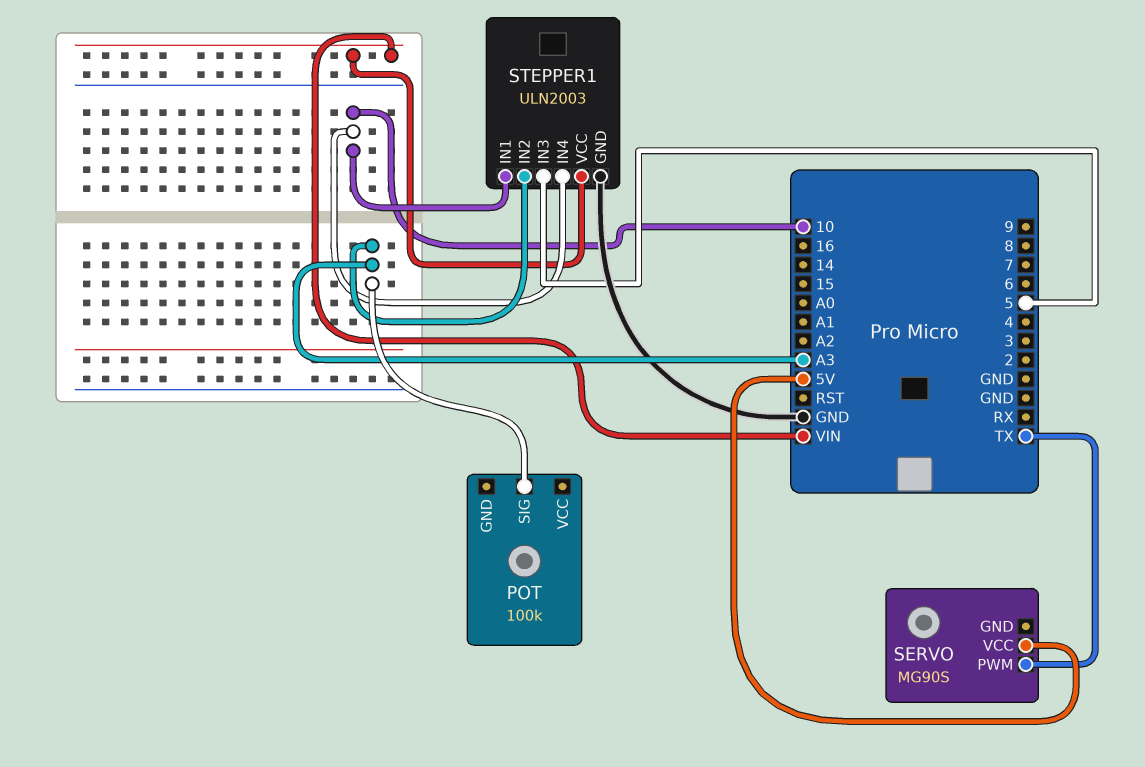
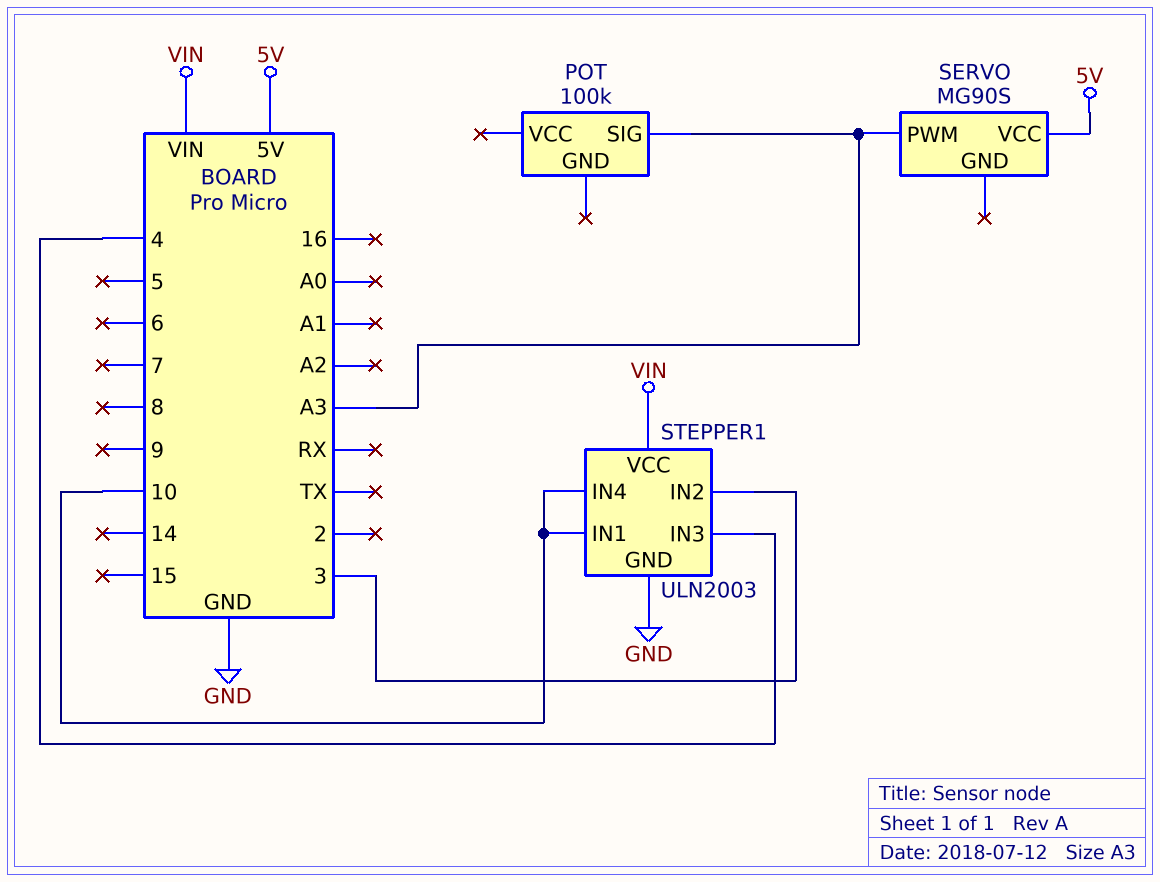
SERVO pin PWM: TX -> A3
STEPPER1 pin IN2: A3 -> 3
STEPPER1 pin IN3: 5 -> 4

